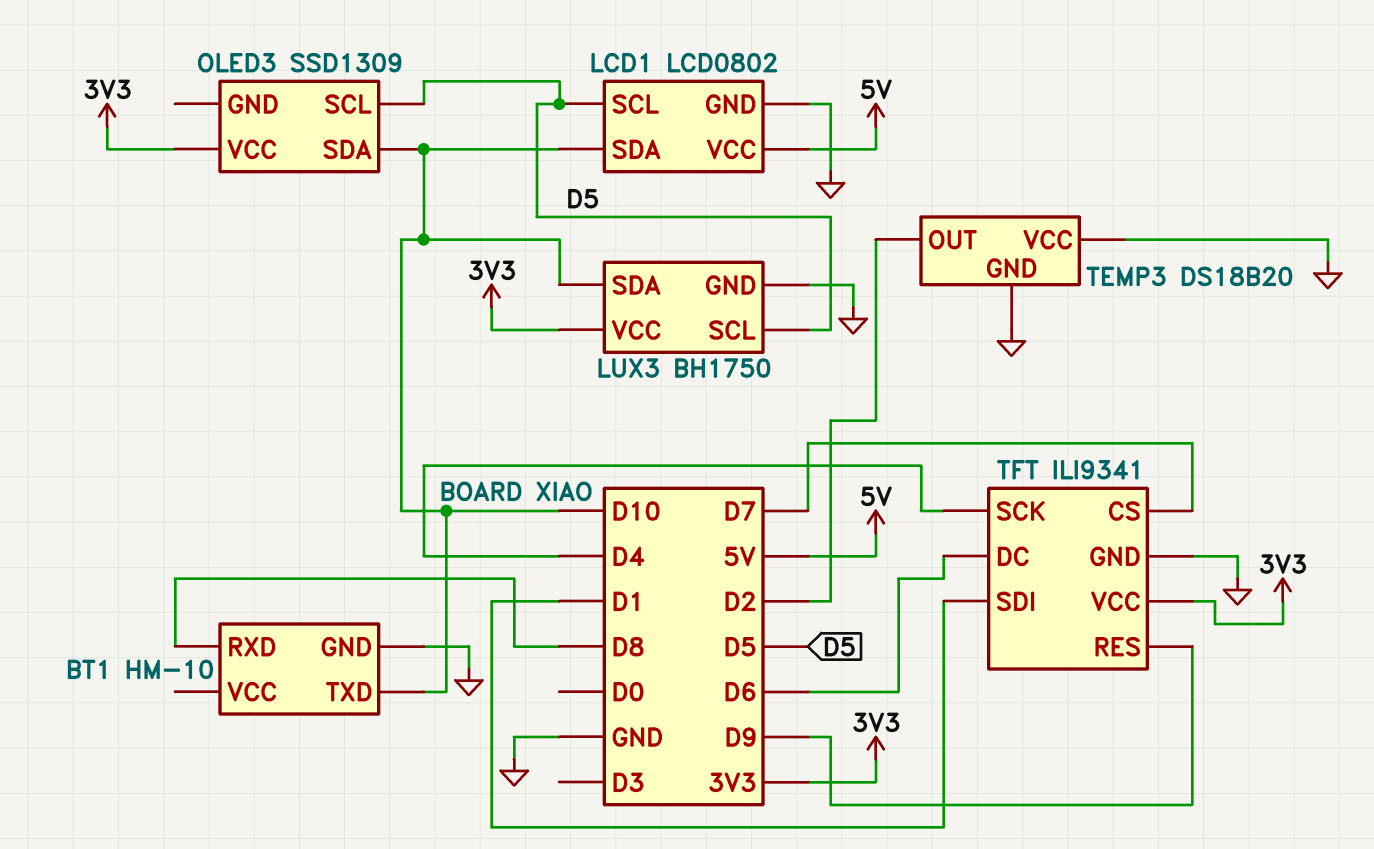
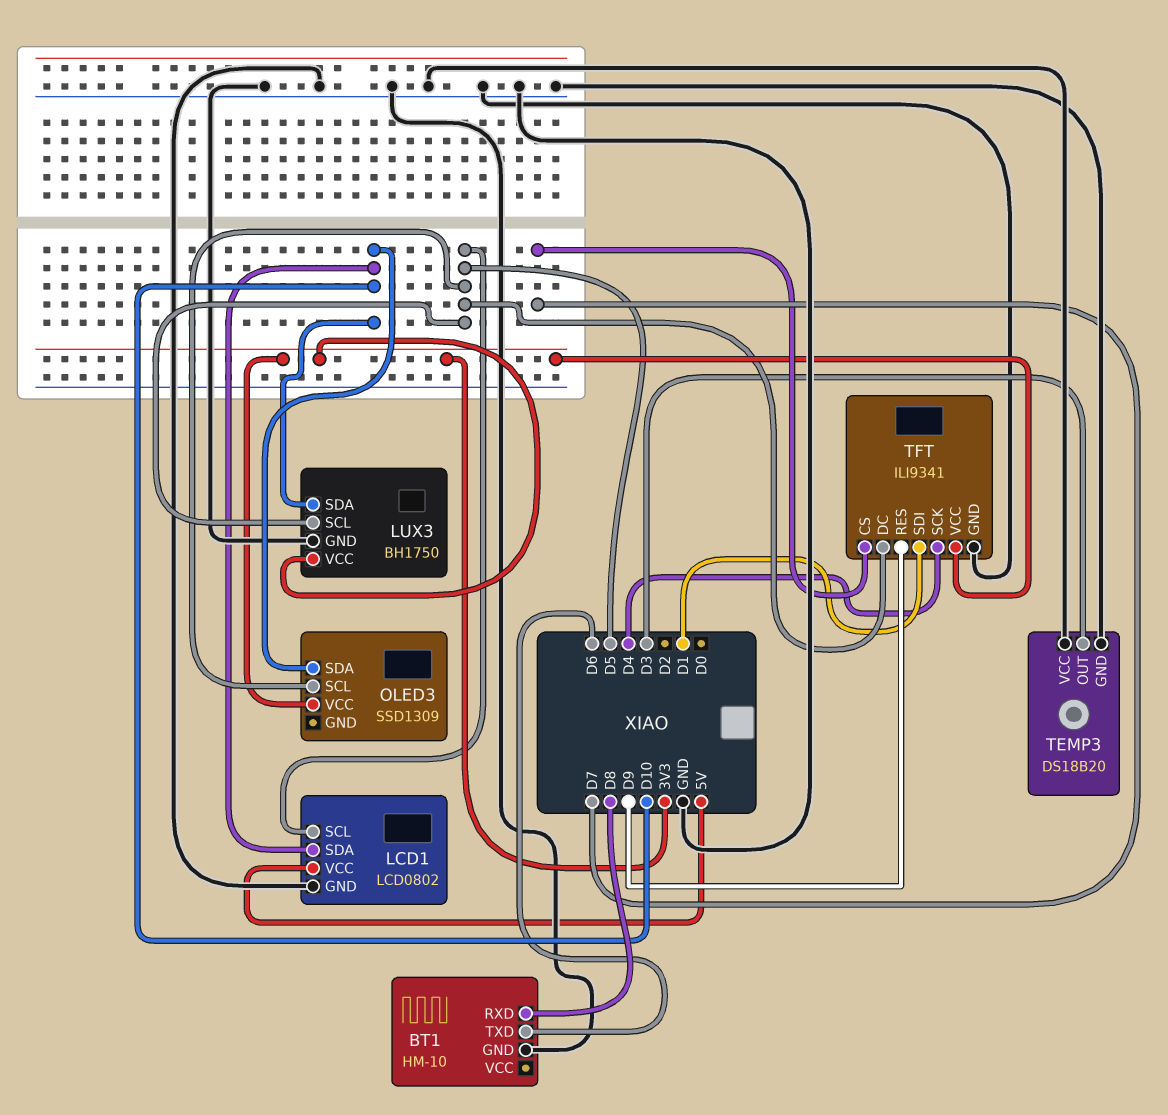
BT1 pin TXD: D10 -> D6
TEMP3 pin OUT: D2 -> D3
TFT pin DC: D6 -> D5

